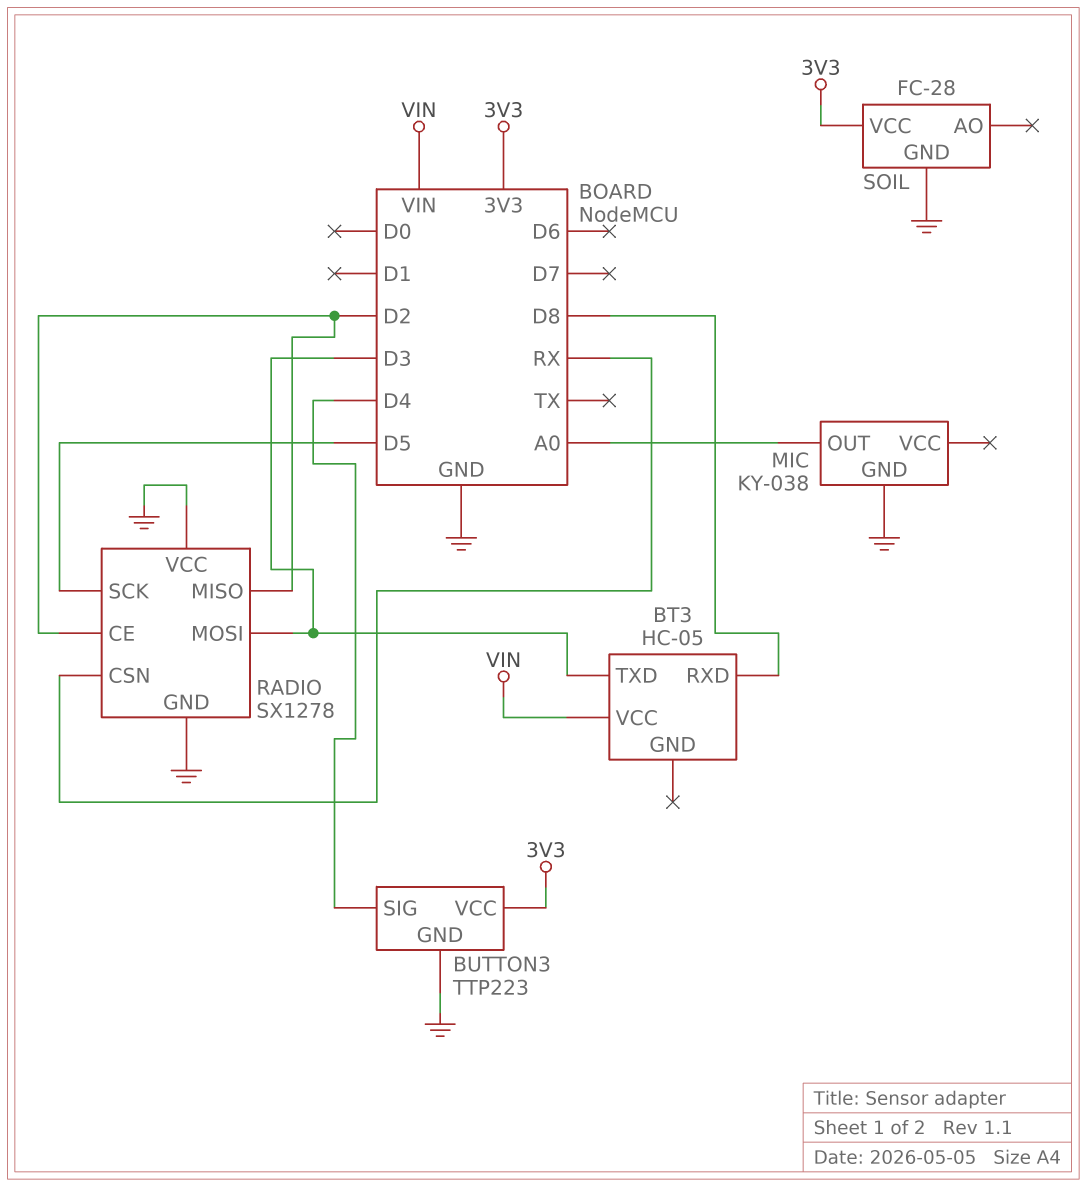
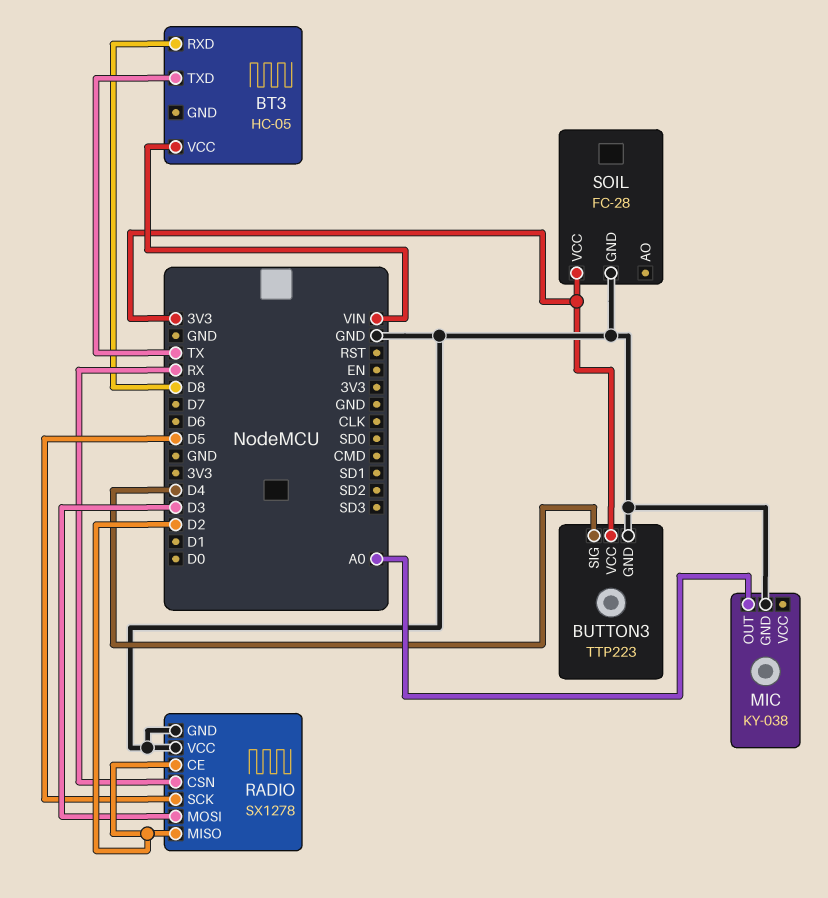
BT3 pin TXD: D3 -> TX

